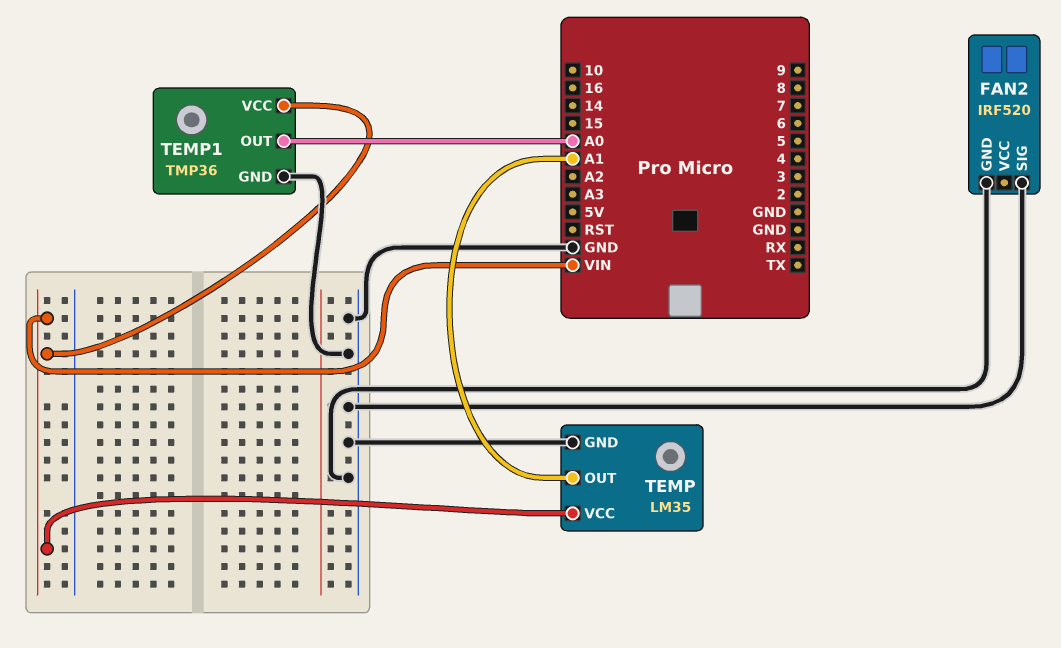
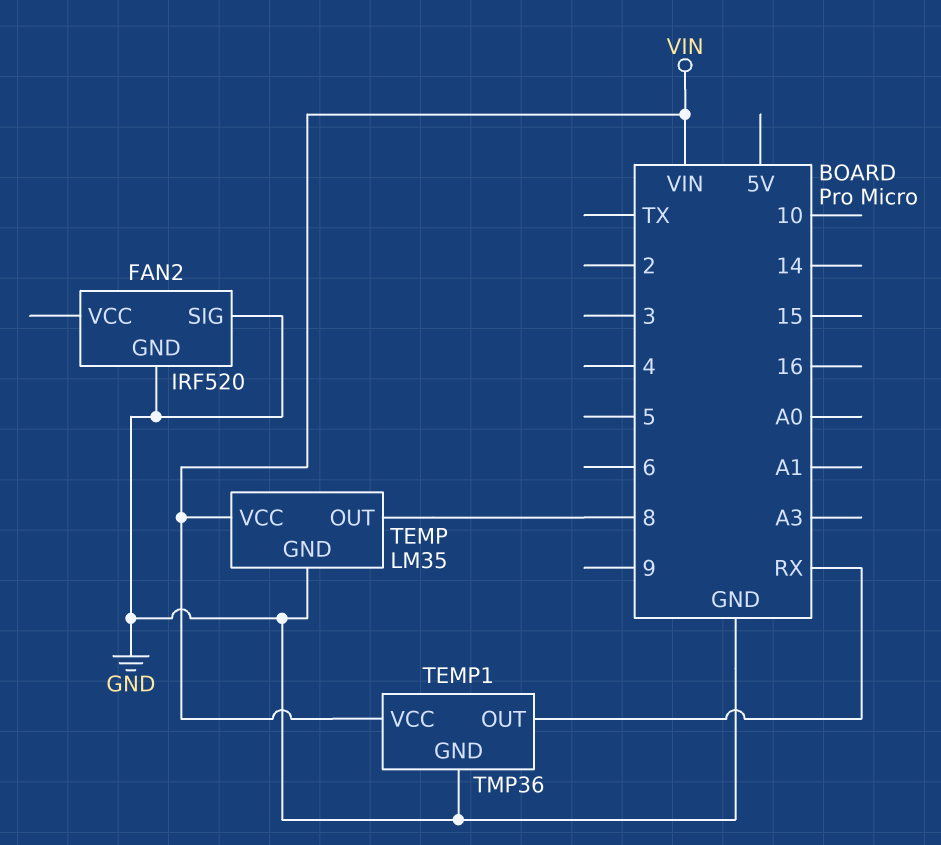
TEMP pin OUT: A1 -> 8
TEMP1 pin OUT: A0 -> RX

